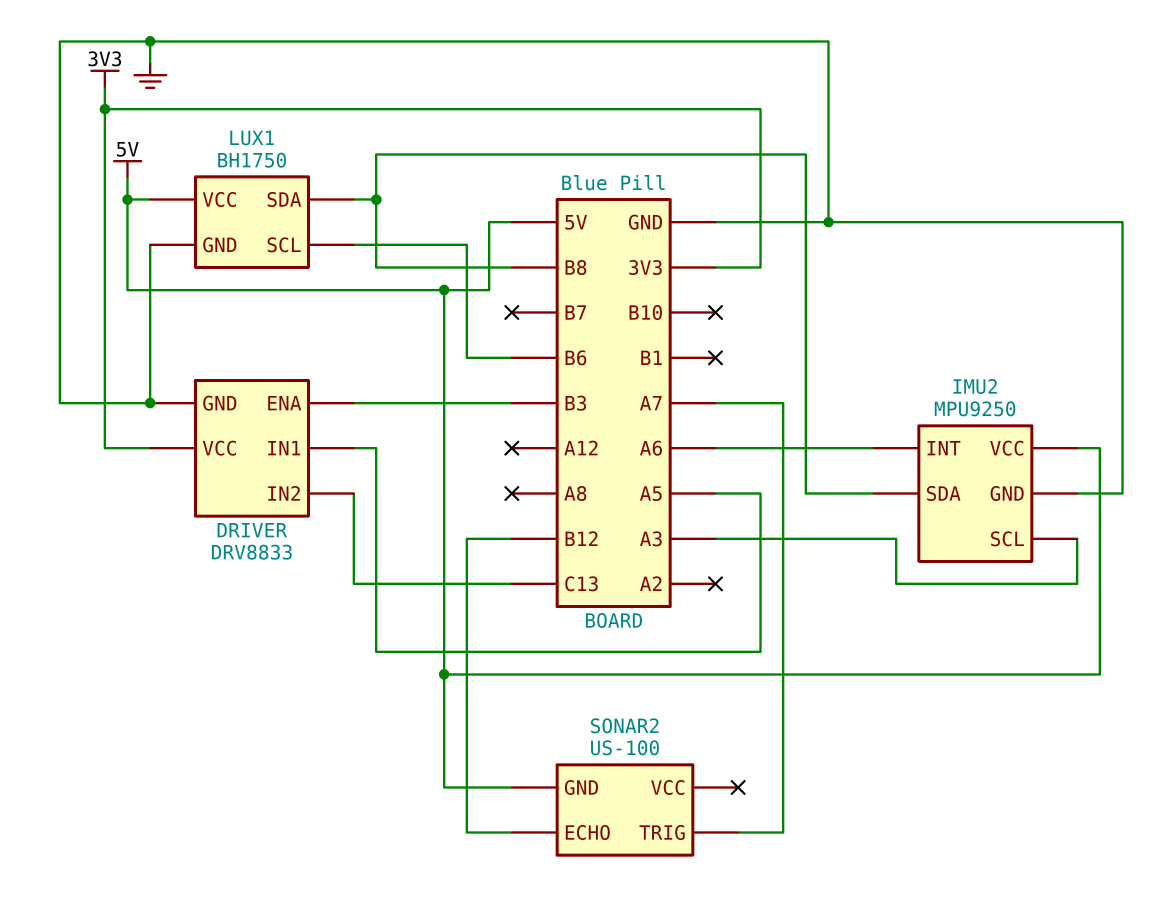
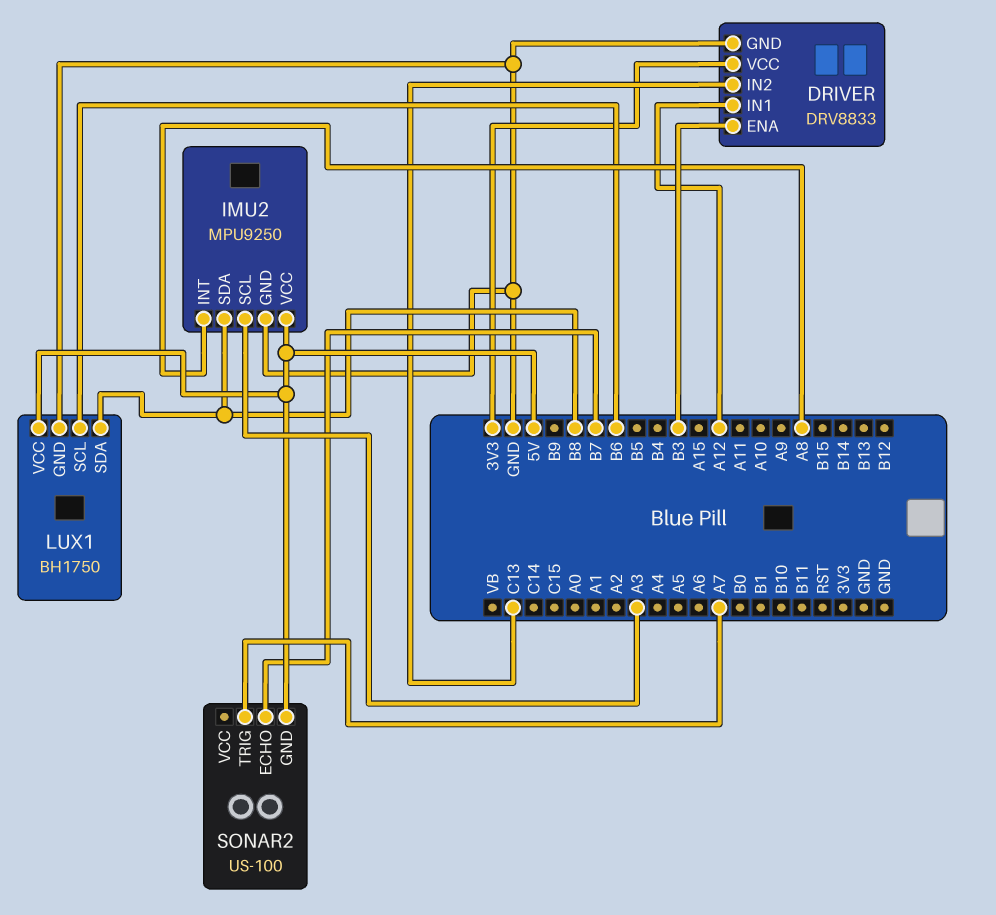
DRIVER pin IN1: A5 -> A12
IMU2 pin INT: A6 -> A8
SONAR2 pin ECHO: B12 -> B7

